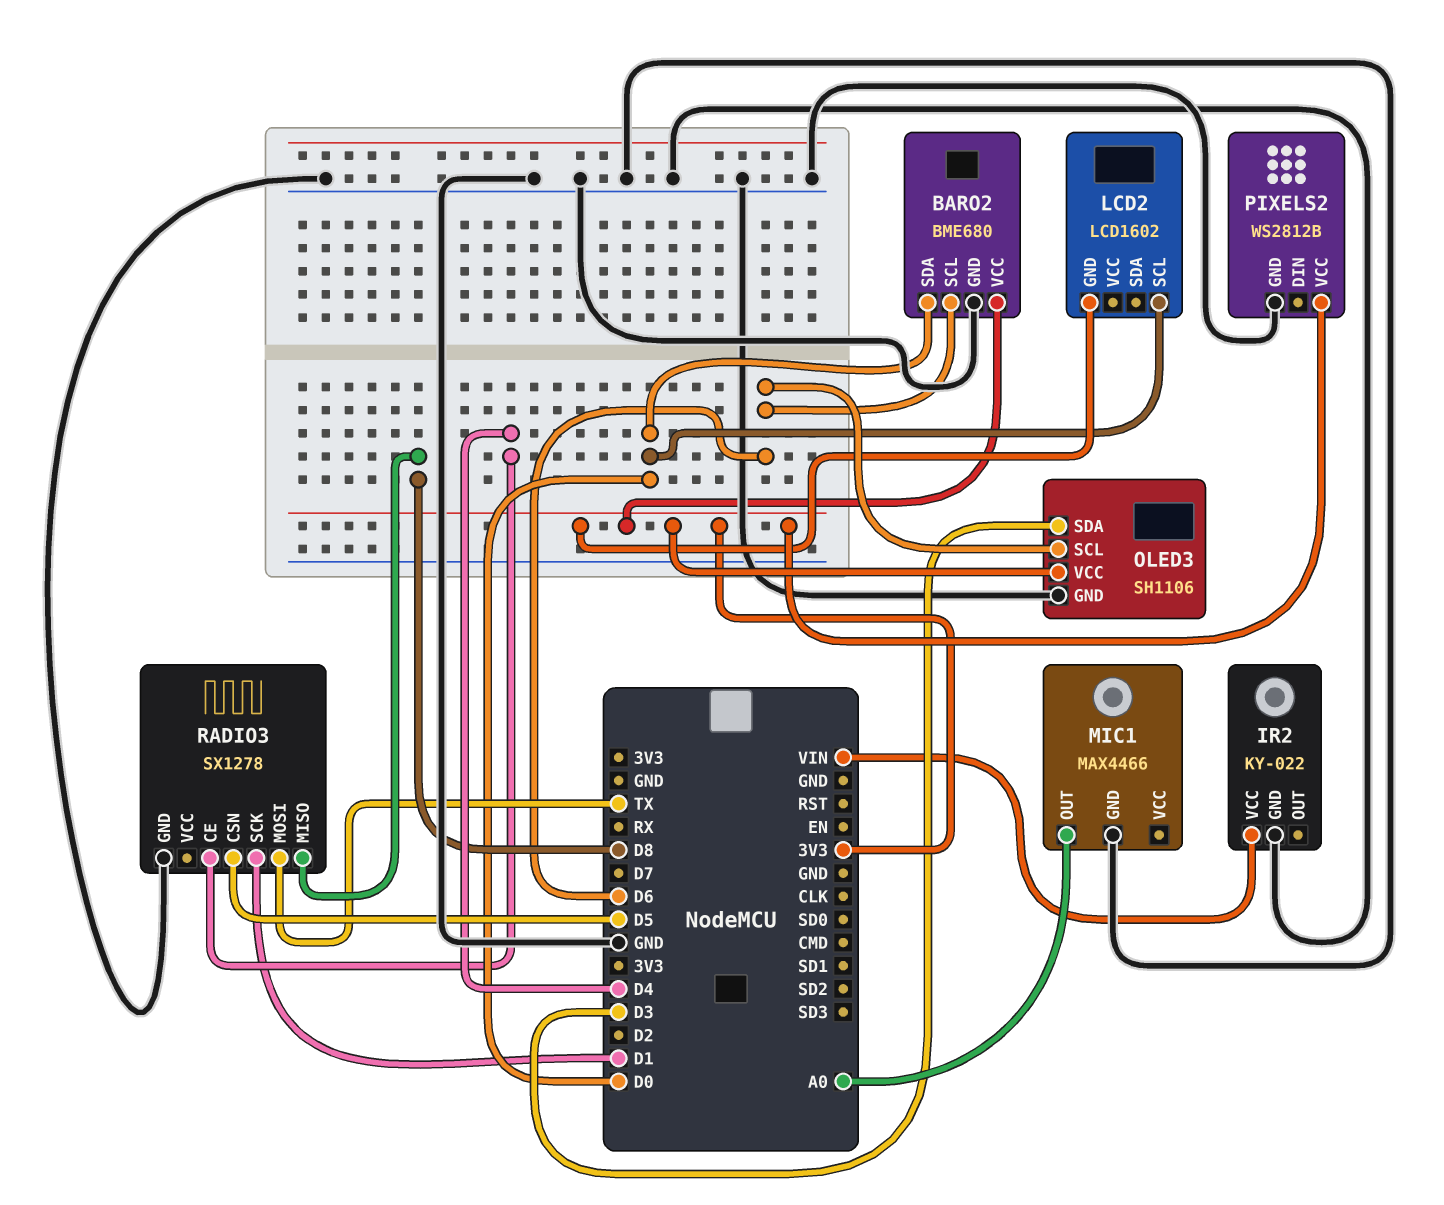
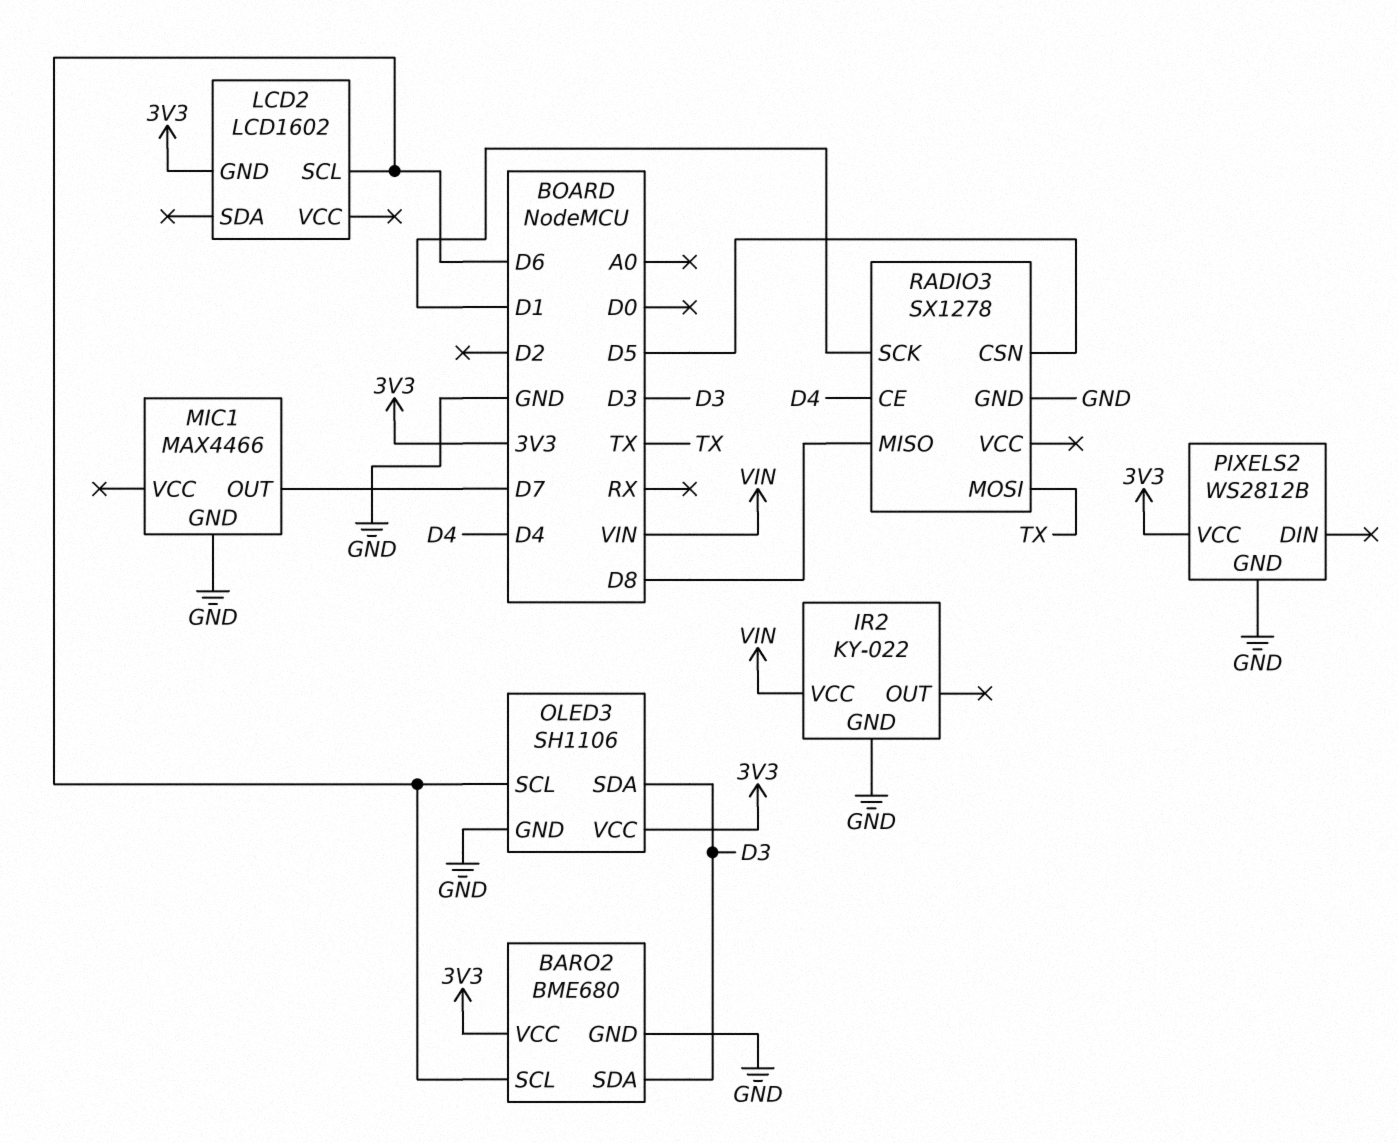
BARO2 pin SDA: D0 -> D3
LCD2 pin SCL: D0 -> D6
MIC1 pin OUT: A0 -> D7

